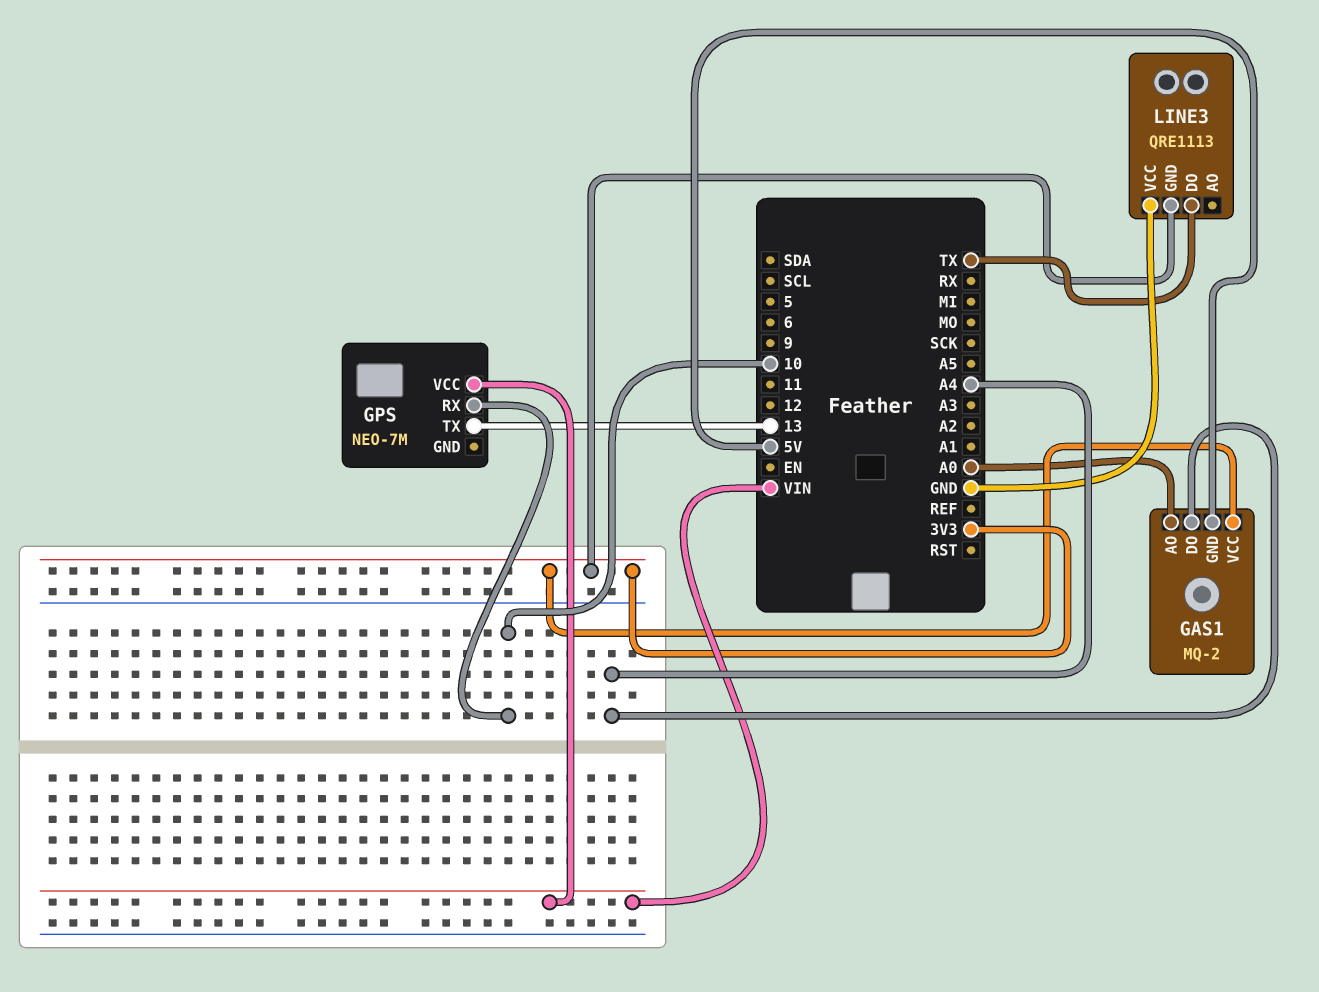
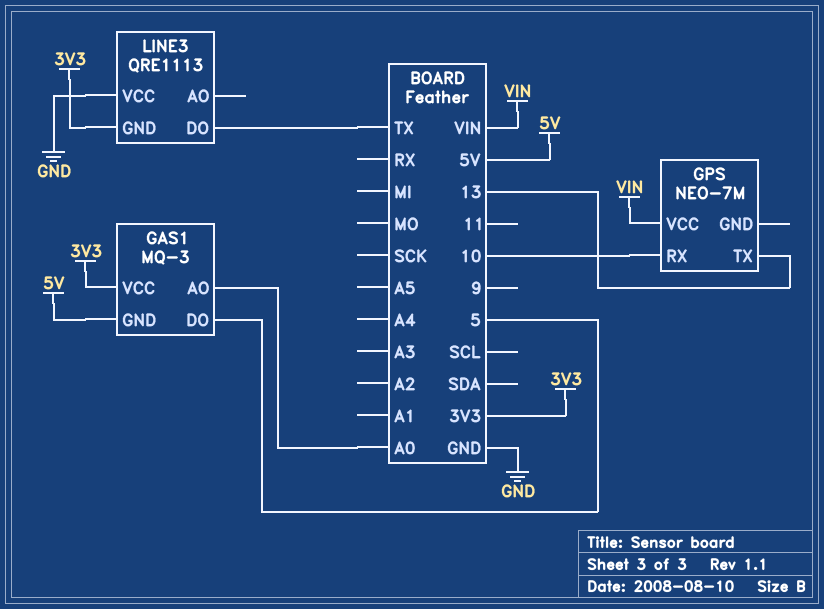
GAS1: MQ-2 -> MQ-3
GAS1 pin DO: A4 -> 5

